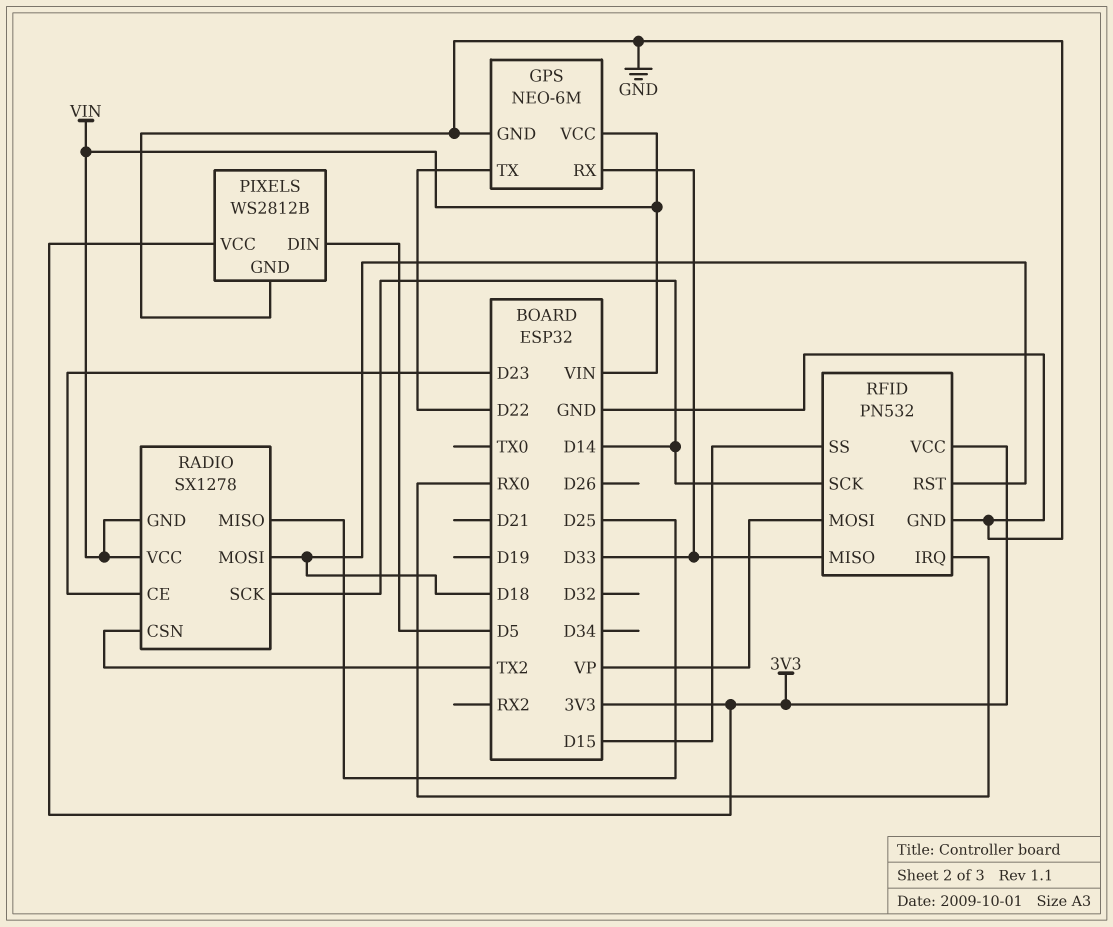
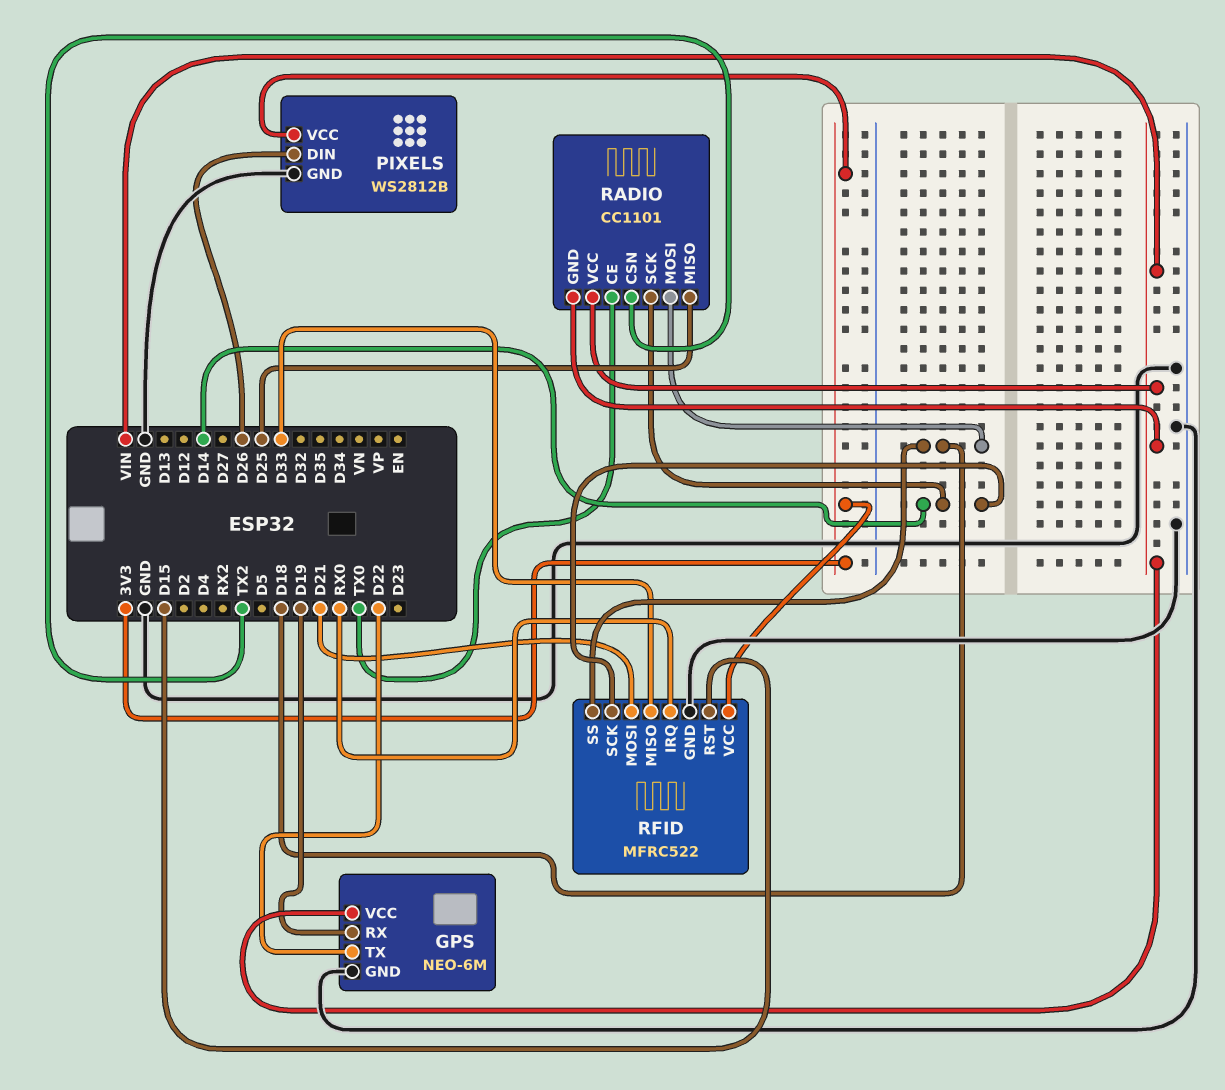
GPS pin RX: D33 -> D19
PIXELS pin DIN: D5 -> D26
RADIO: SX1278 -> CC1101
RADIO pin CE: D23 -> TX0
RFID: PN532 -> MFRC522
RFID pin MOSI: VP -> D21
RFID pin RST: D18 -> D15
RFID pin SS: D15 -> D18

